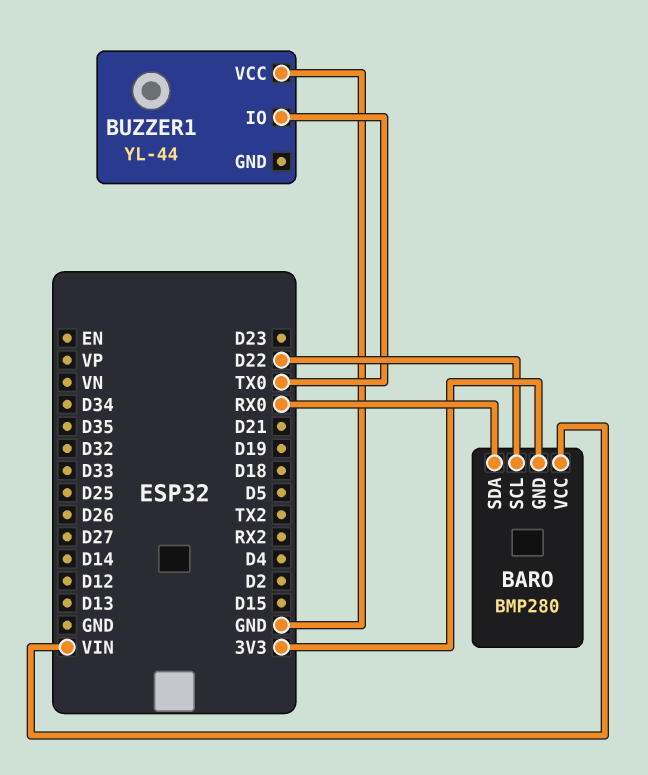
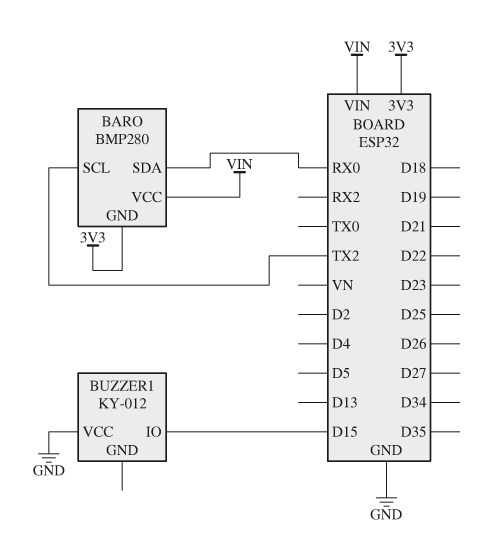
BARO pin SCL: D22 -> TX2
BUZZER1: YL-44 -> KY-012
BUZZER1 pin IO: TX0 -> D15

